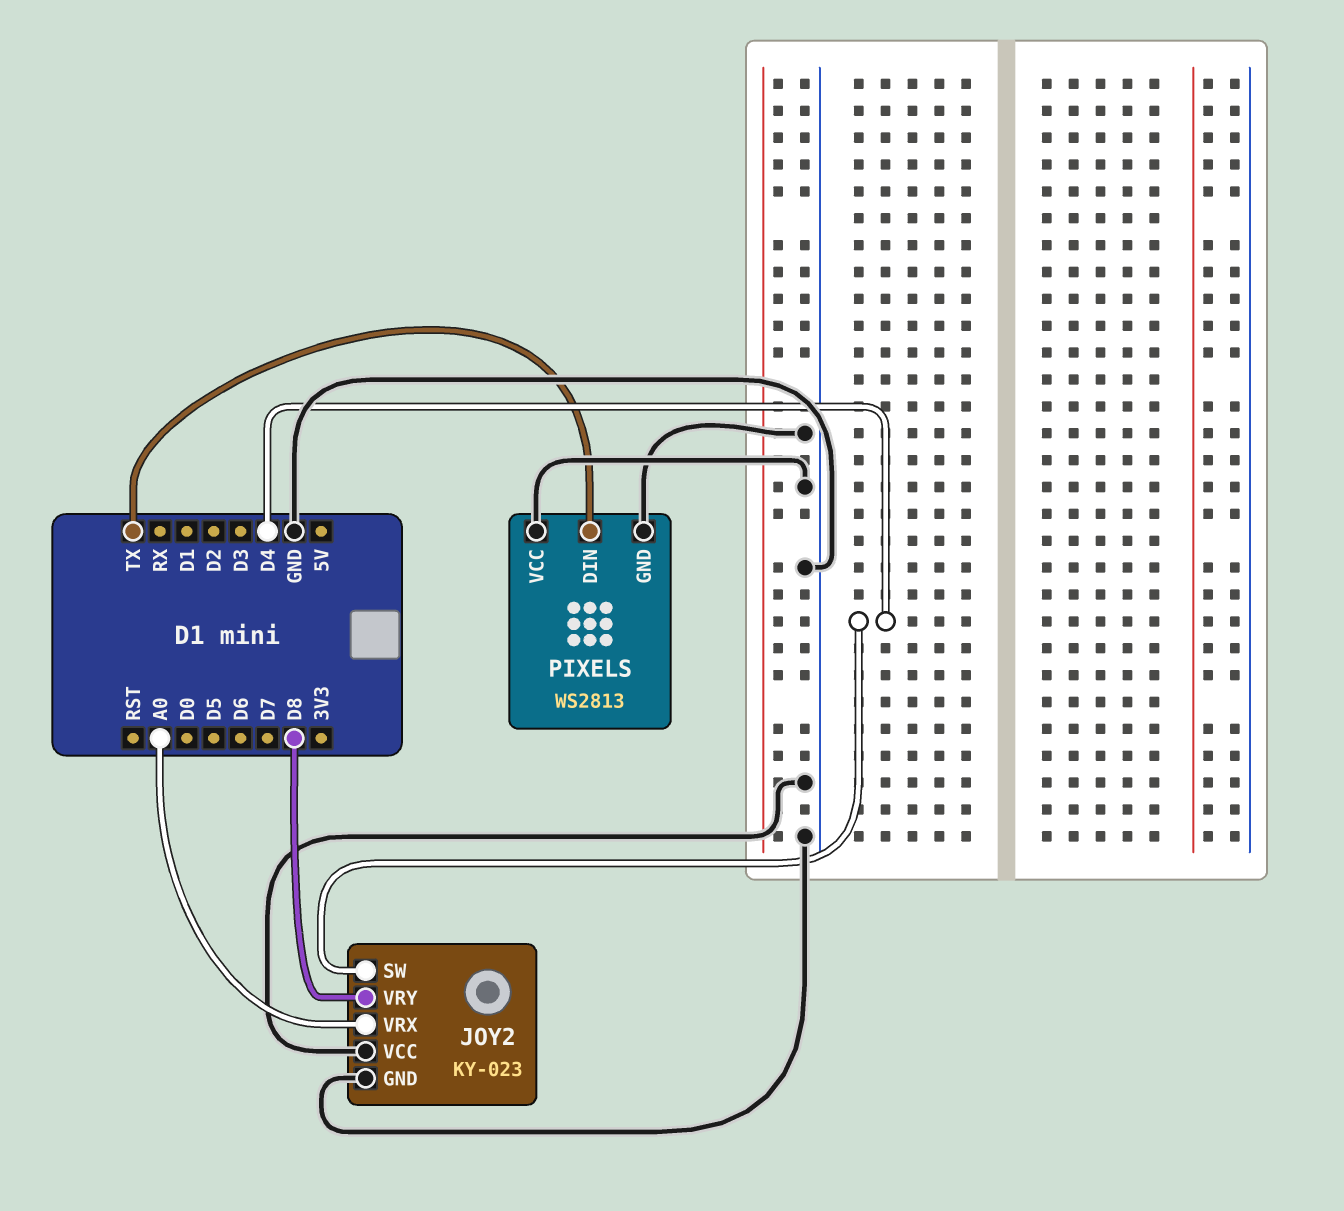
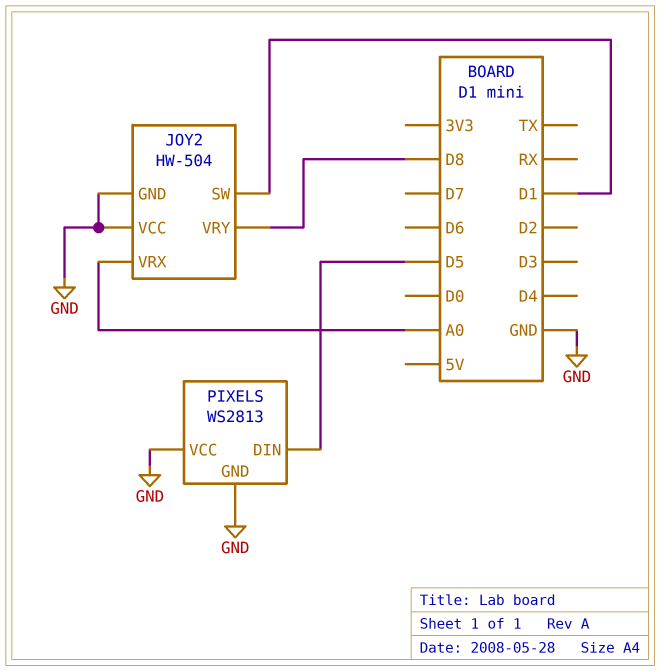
JOY2: KY-023 -> HW-504
JOY2 pin SW: D4 -> D1
PIXELS pin DIN: TX -> D5

